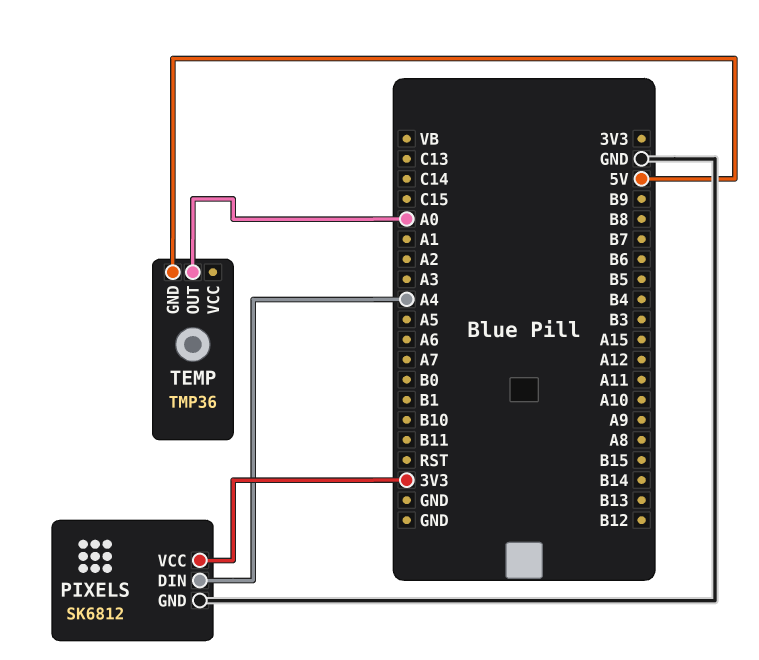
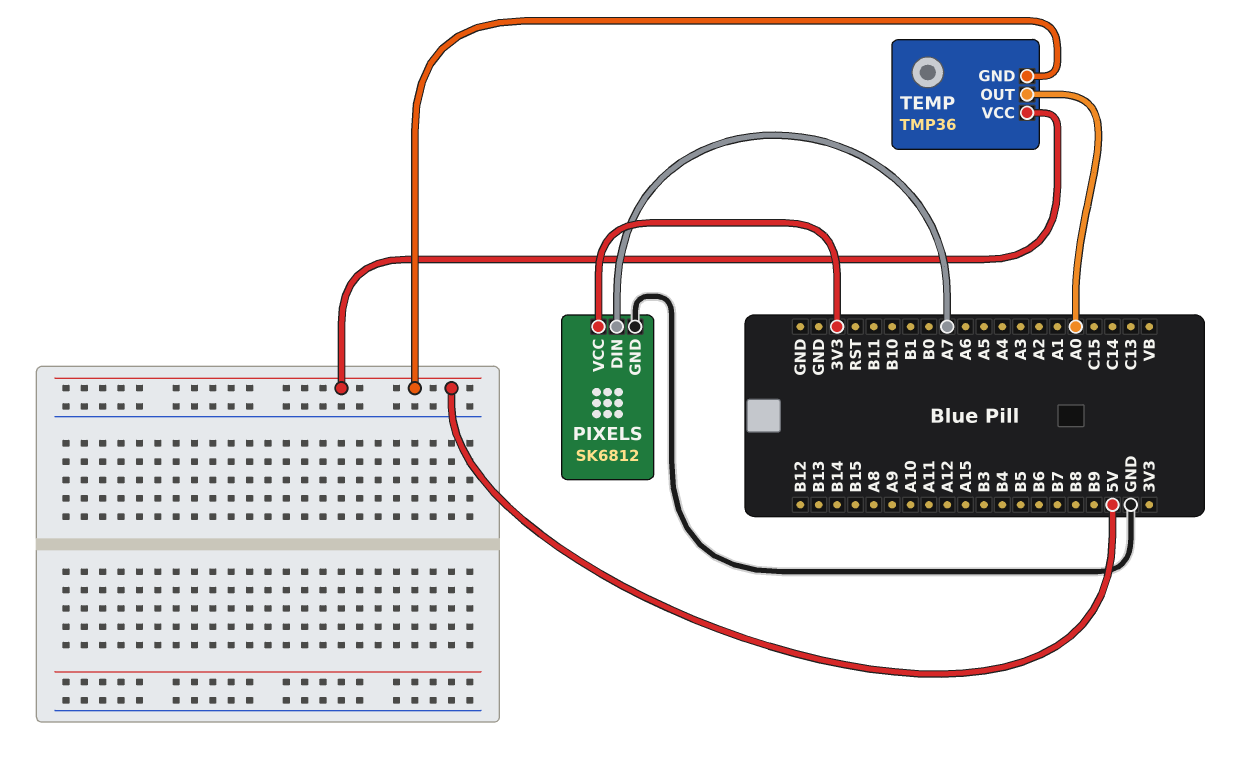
PIXELS pin DIN: A4 -> A7
TEMP pin VCC: none -> 5V

